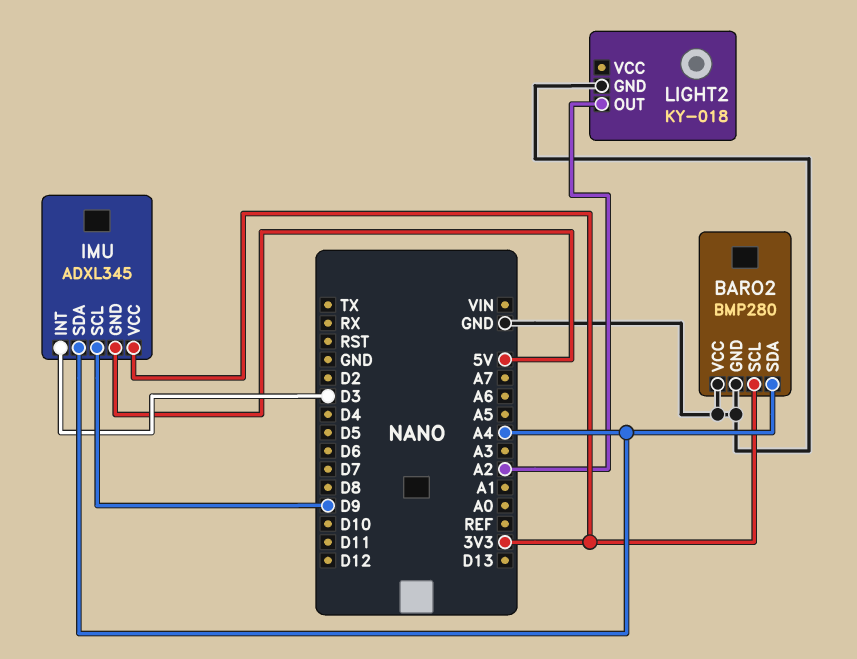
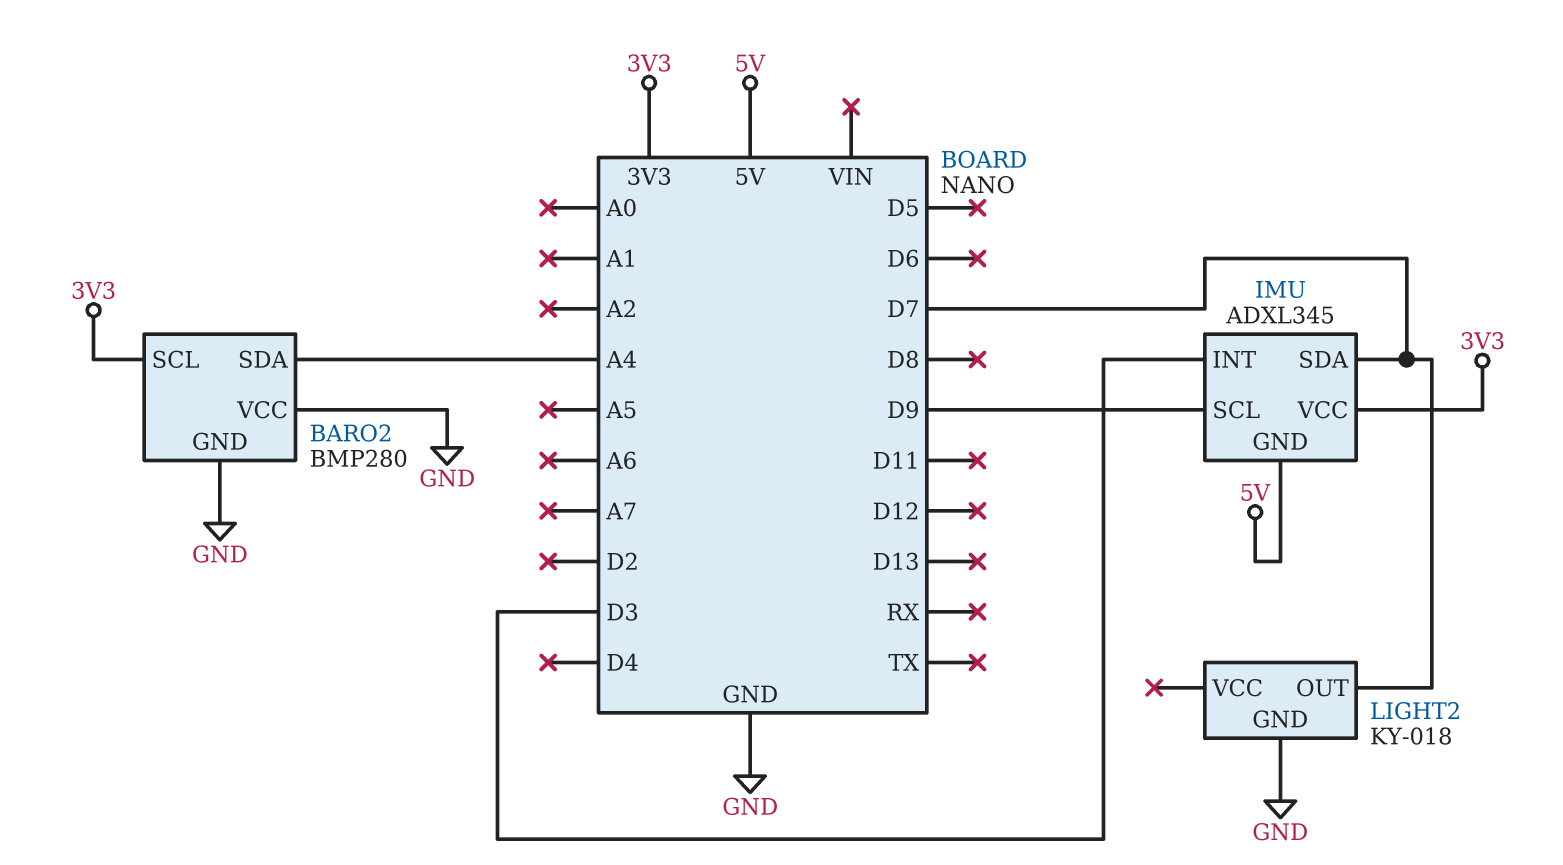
IMU pin SDA: A4 -> D7
LIGHT2 pin OUT: A2 -> D7

